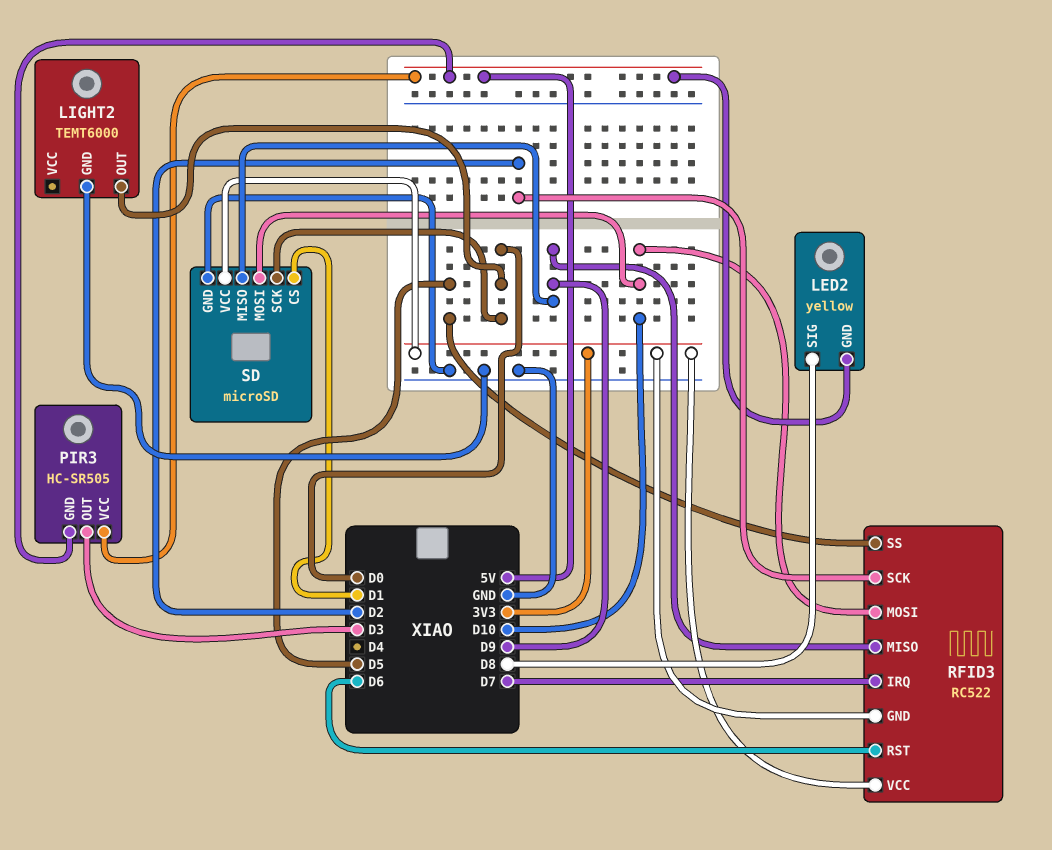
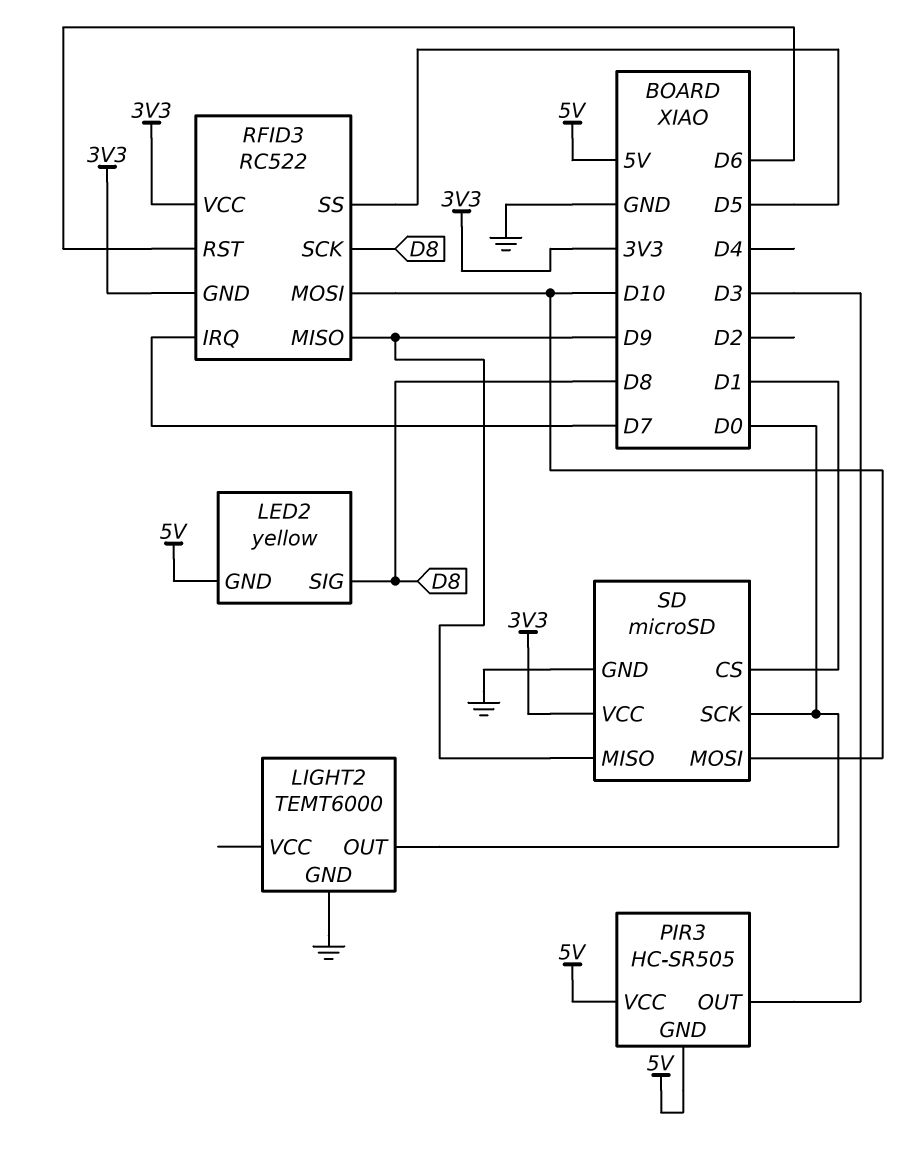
RFID3 pin SCK: D2 -> D8

